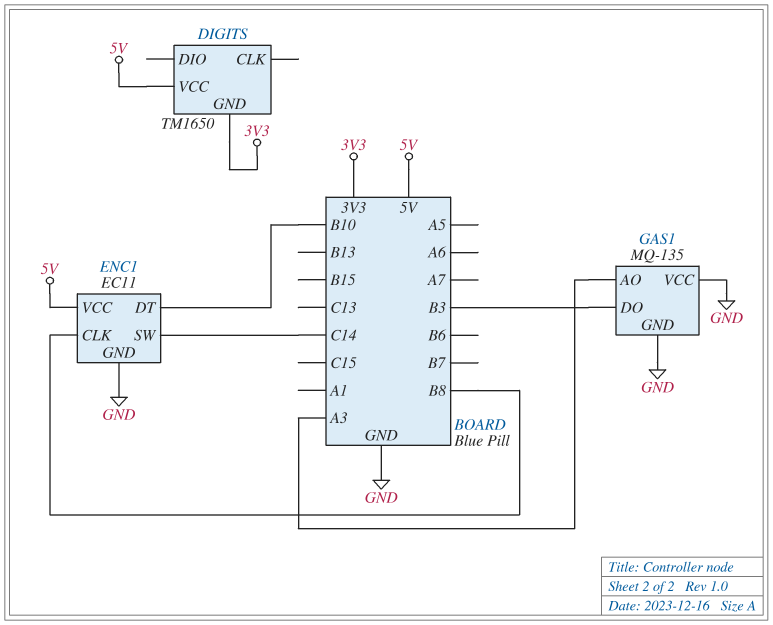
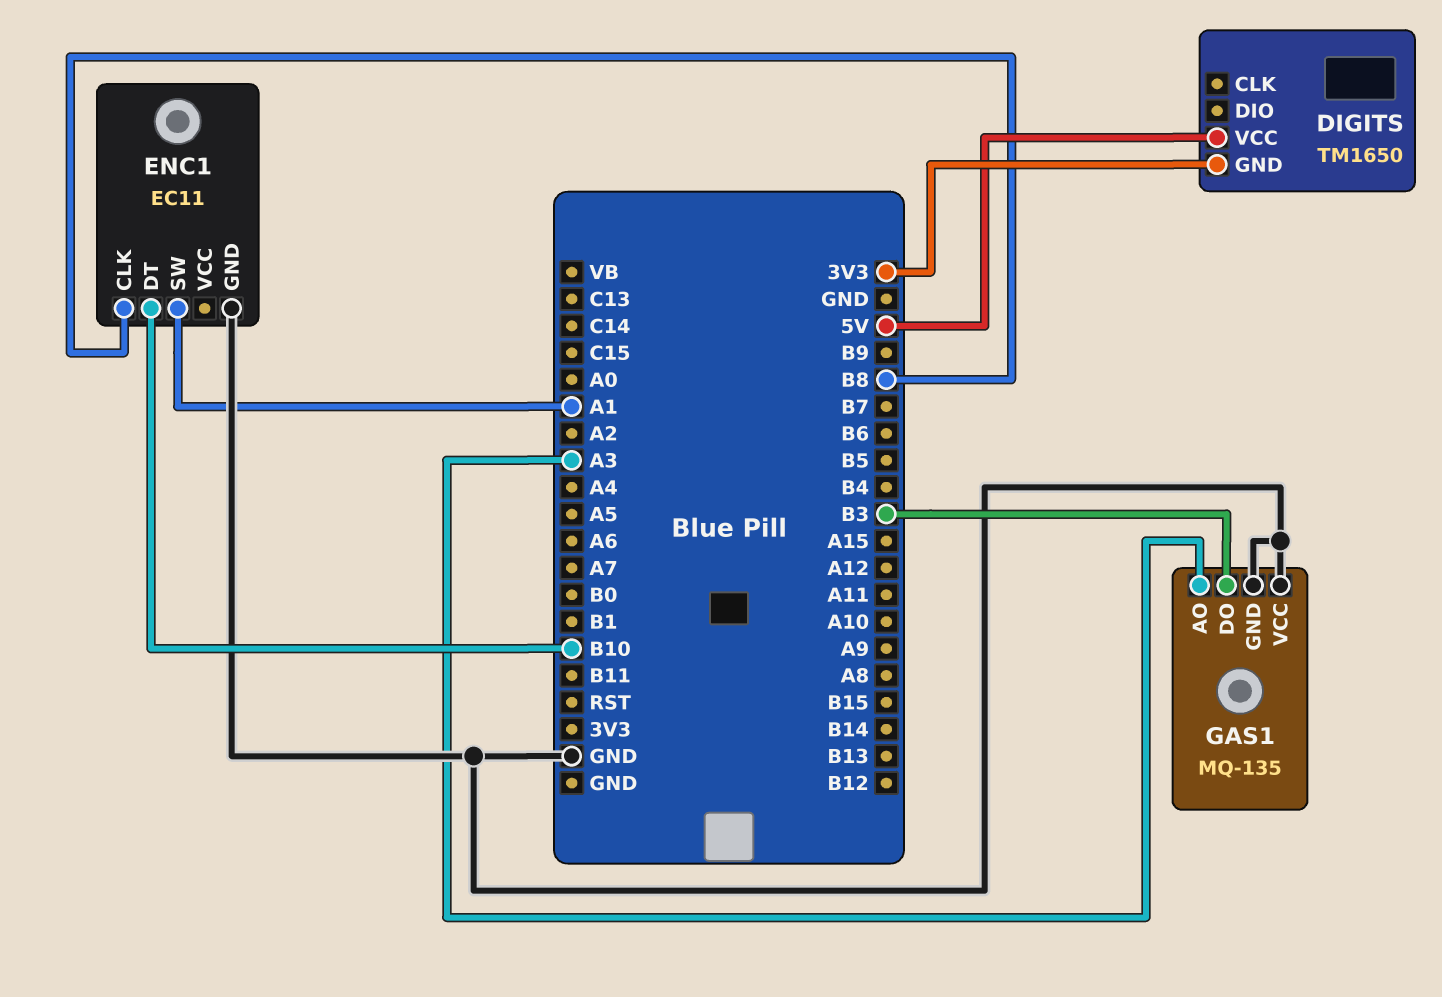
ENC1 pin SW: C14 -> A1
ENC1 pin VCC: 5V -> none

